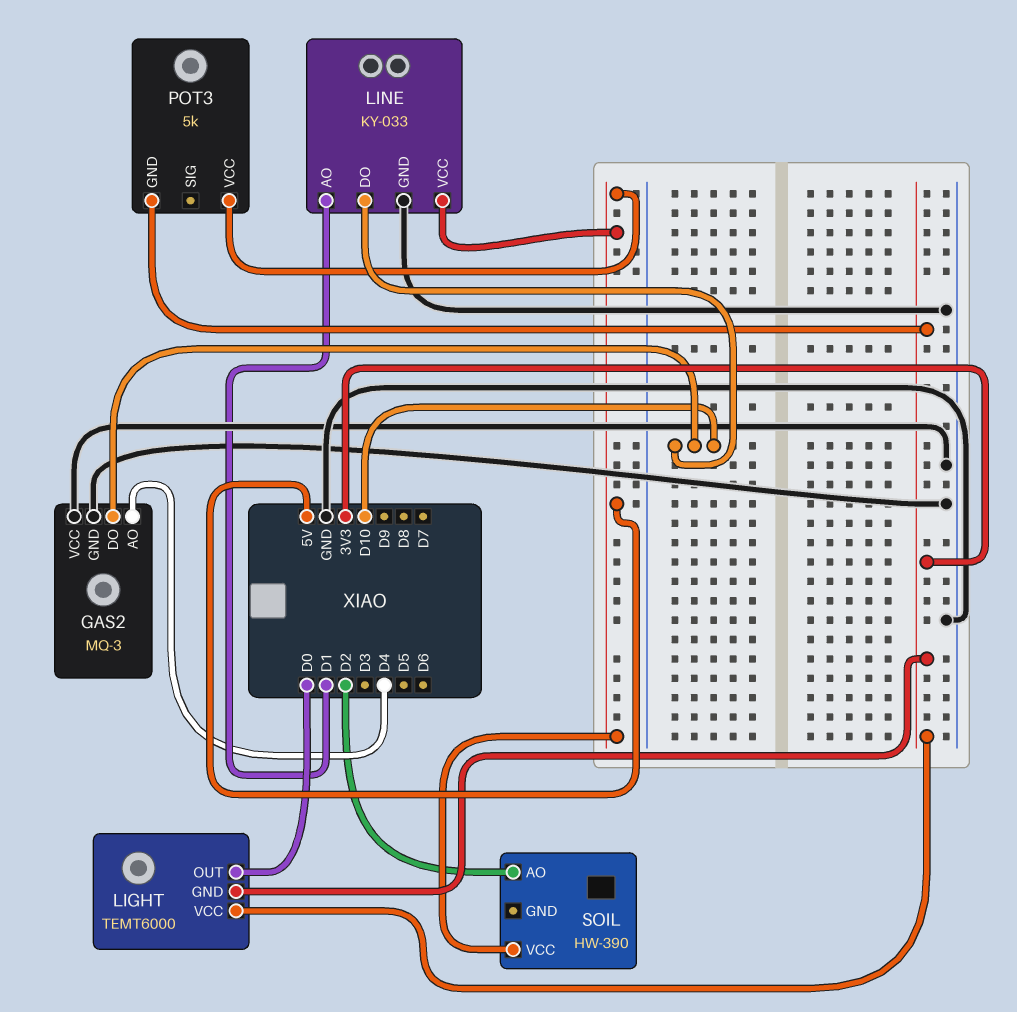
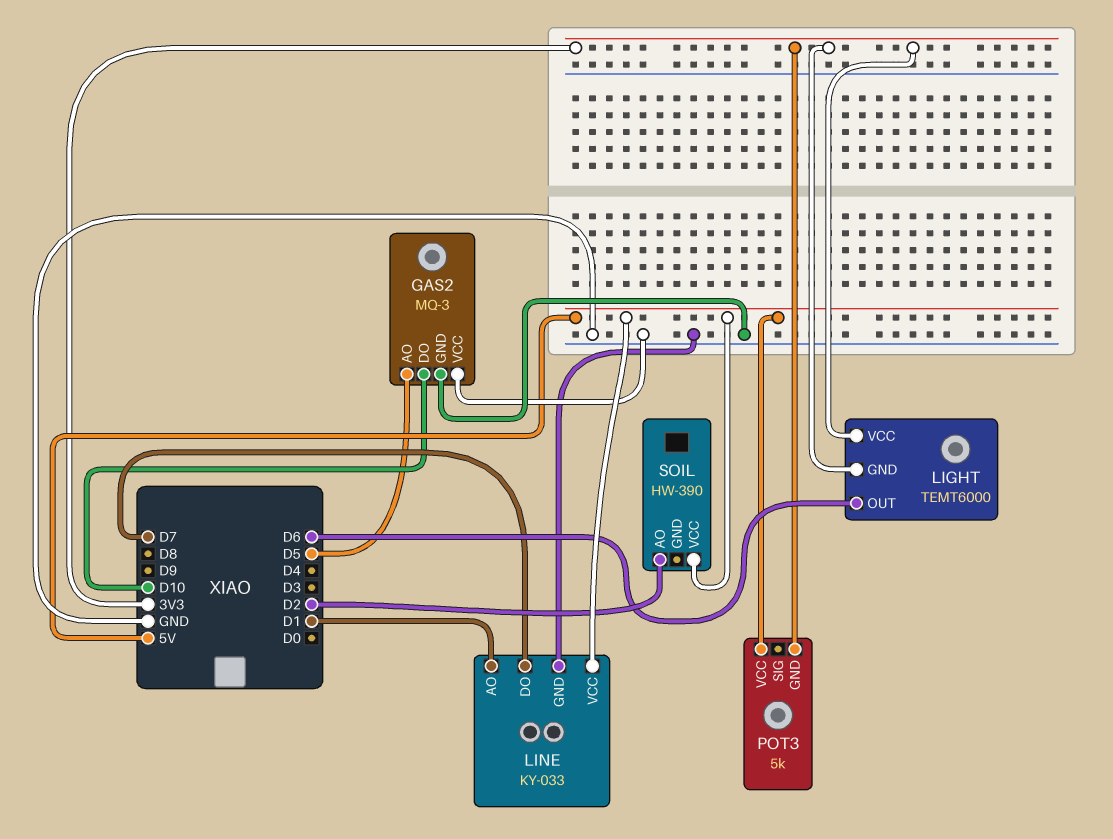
GAS2 pin AO: D4 -> D5
LIGHT pin OUT: D0 -> D6
LINE pin DO: D10 -> D7

